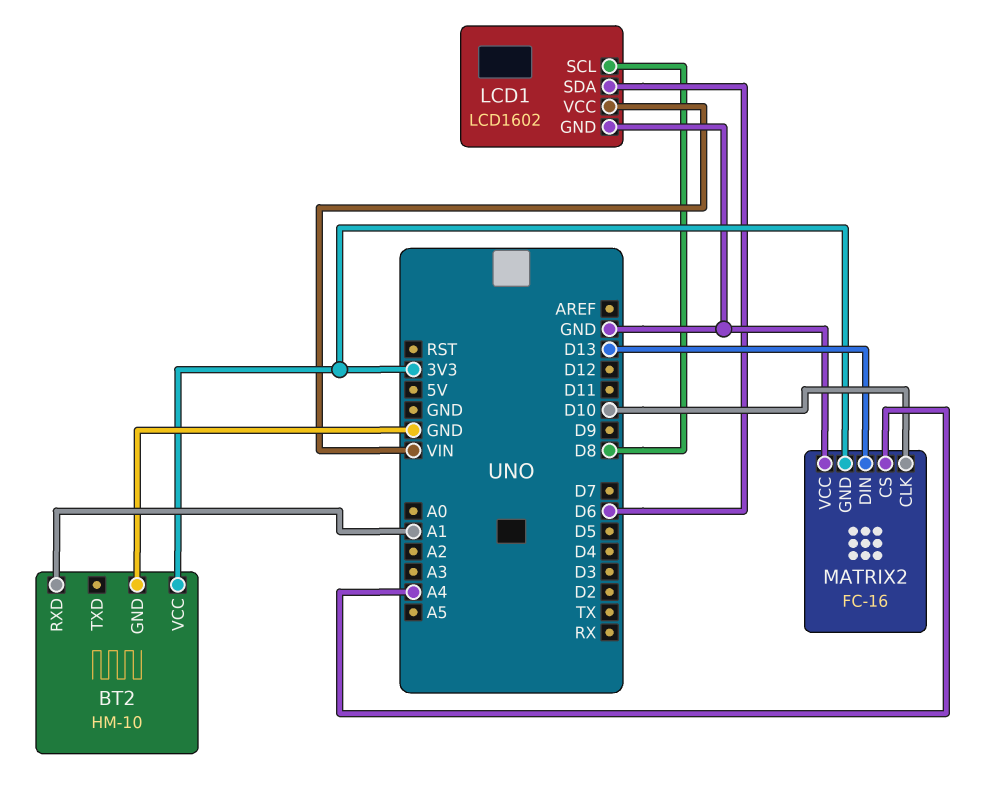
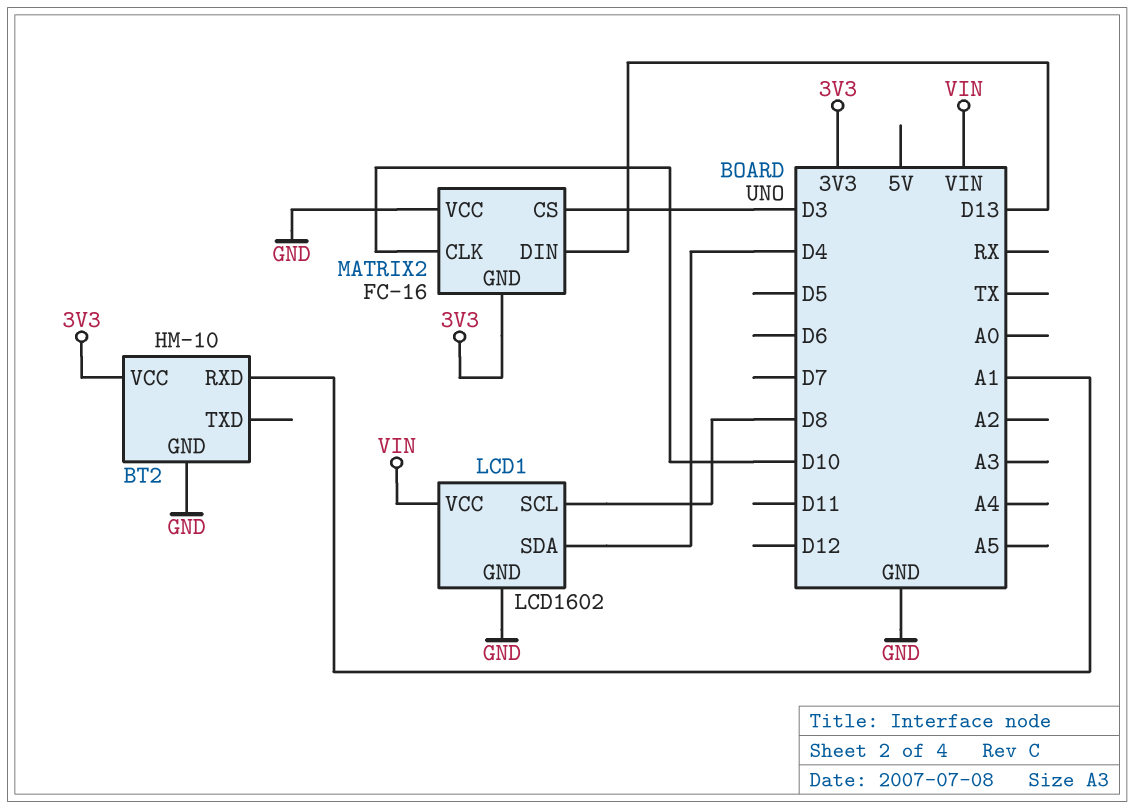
LCD1 pin SDA: D6 -> D4
MATRIX2 pin CS: A4 -> D3

